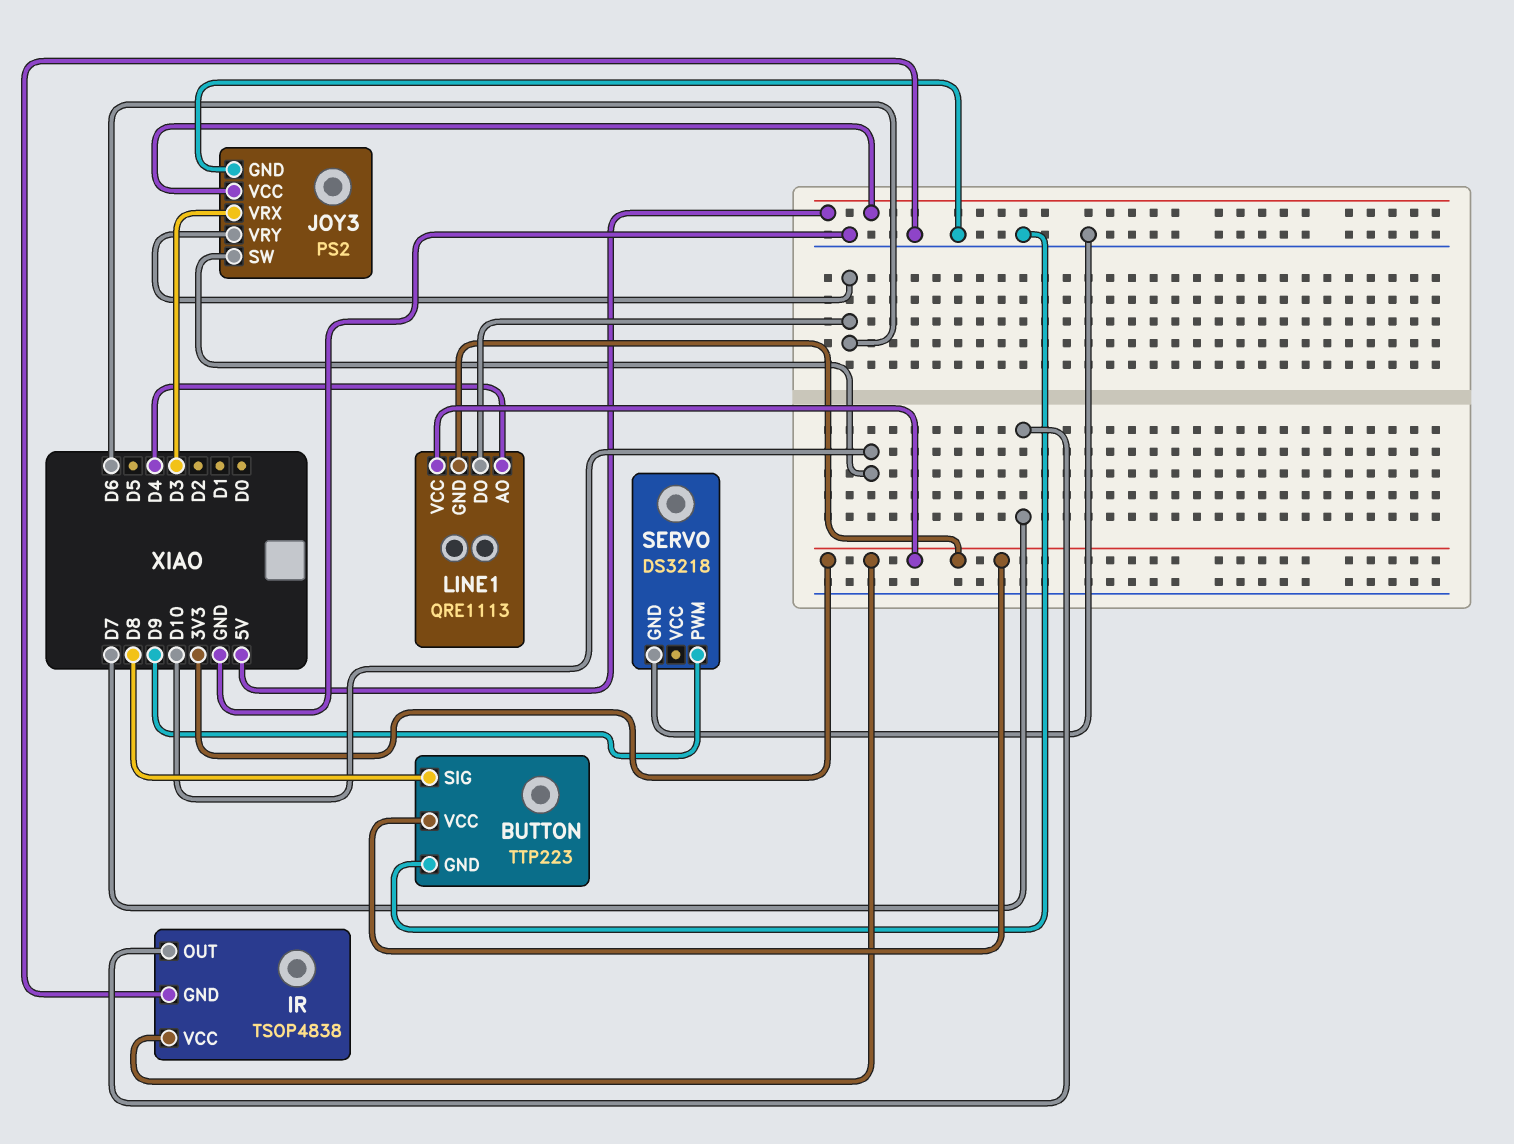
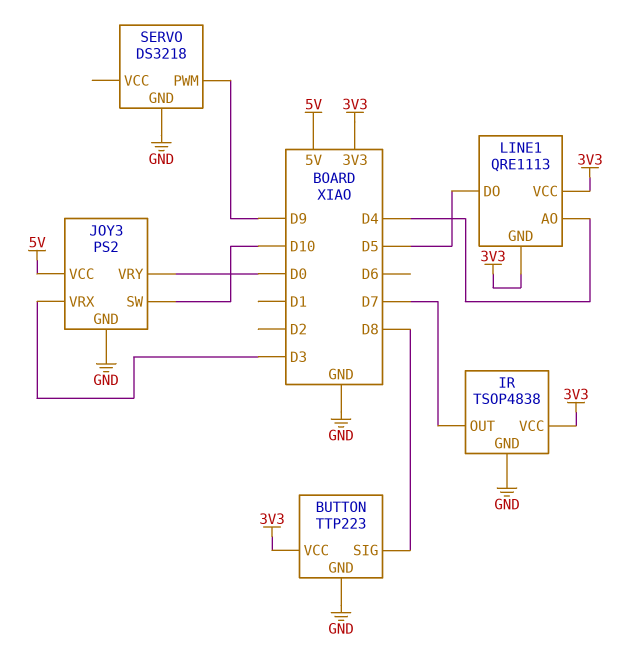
JOY3 pin VRY: D6 -> D0
LINE1 pin DO: D6 -> D5

